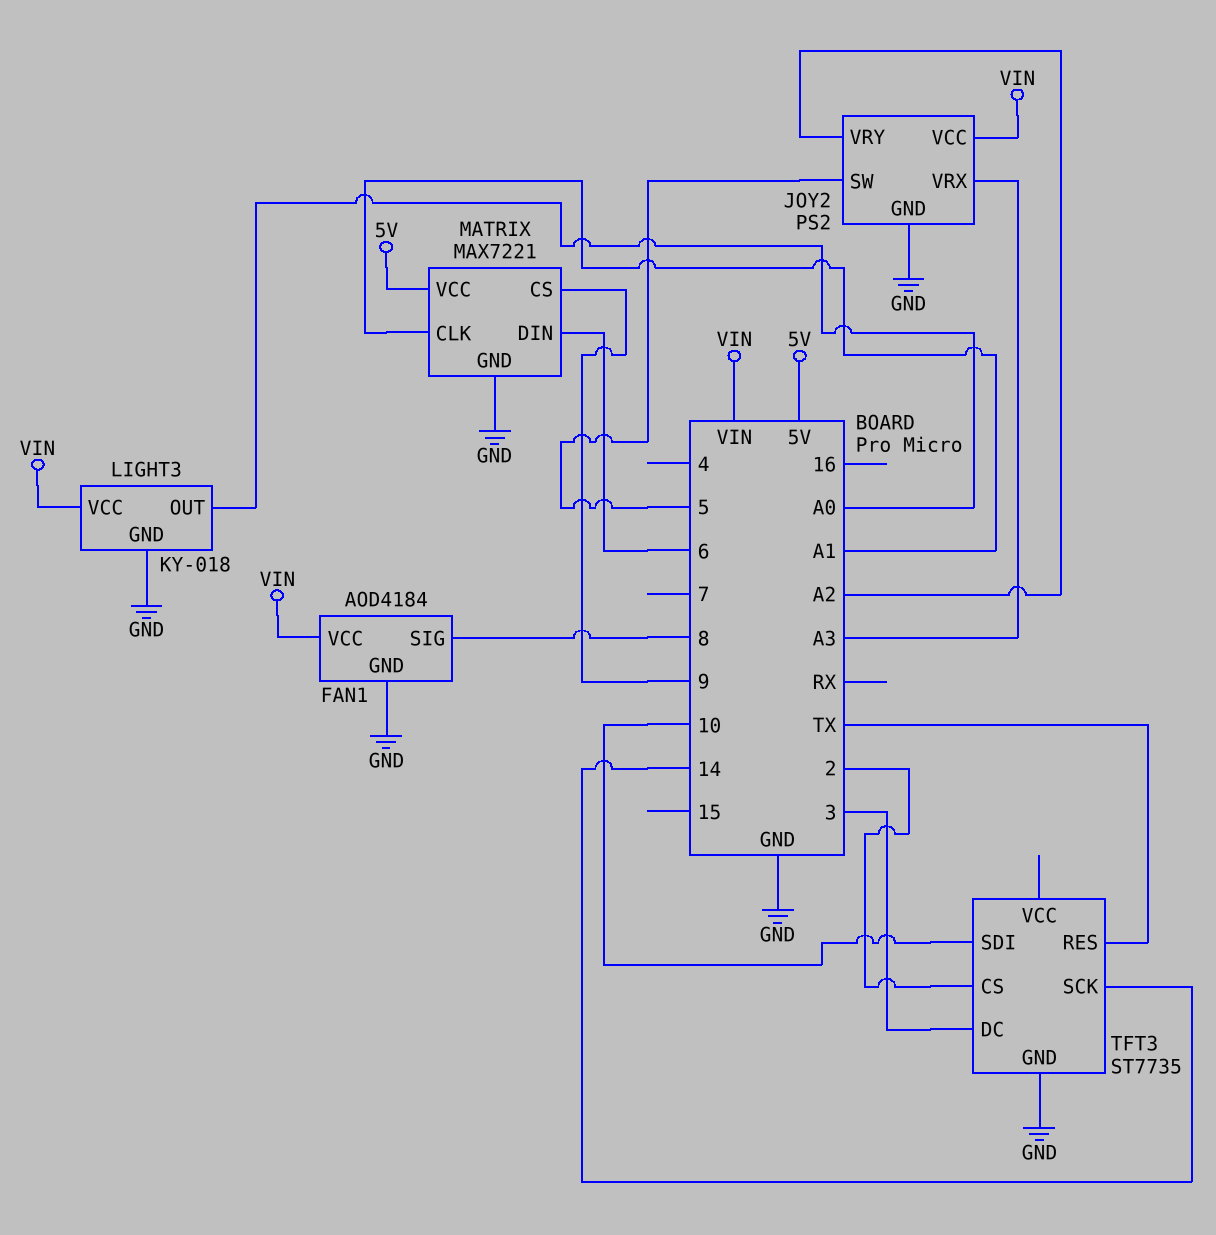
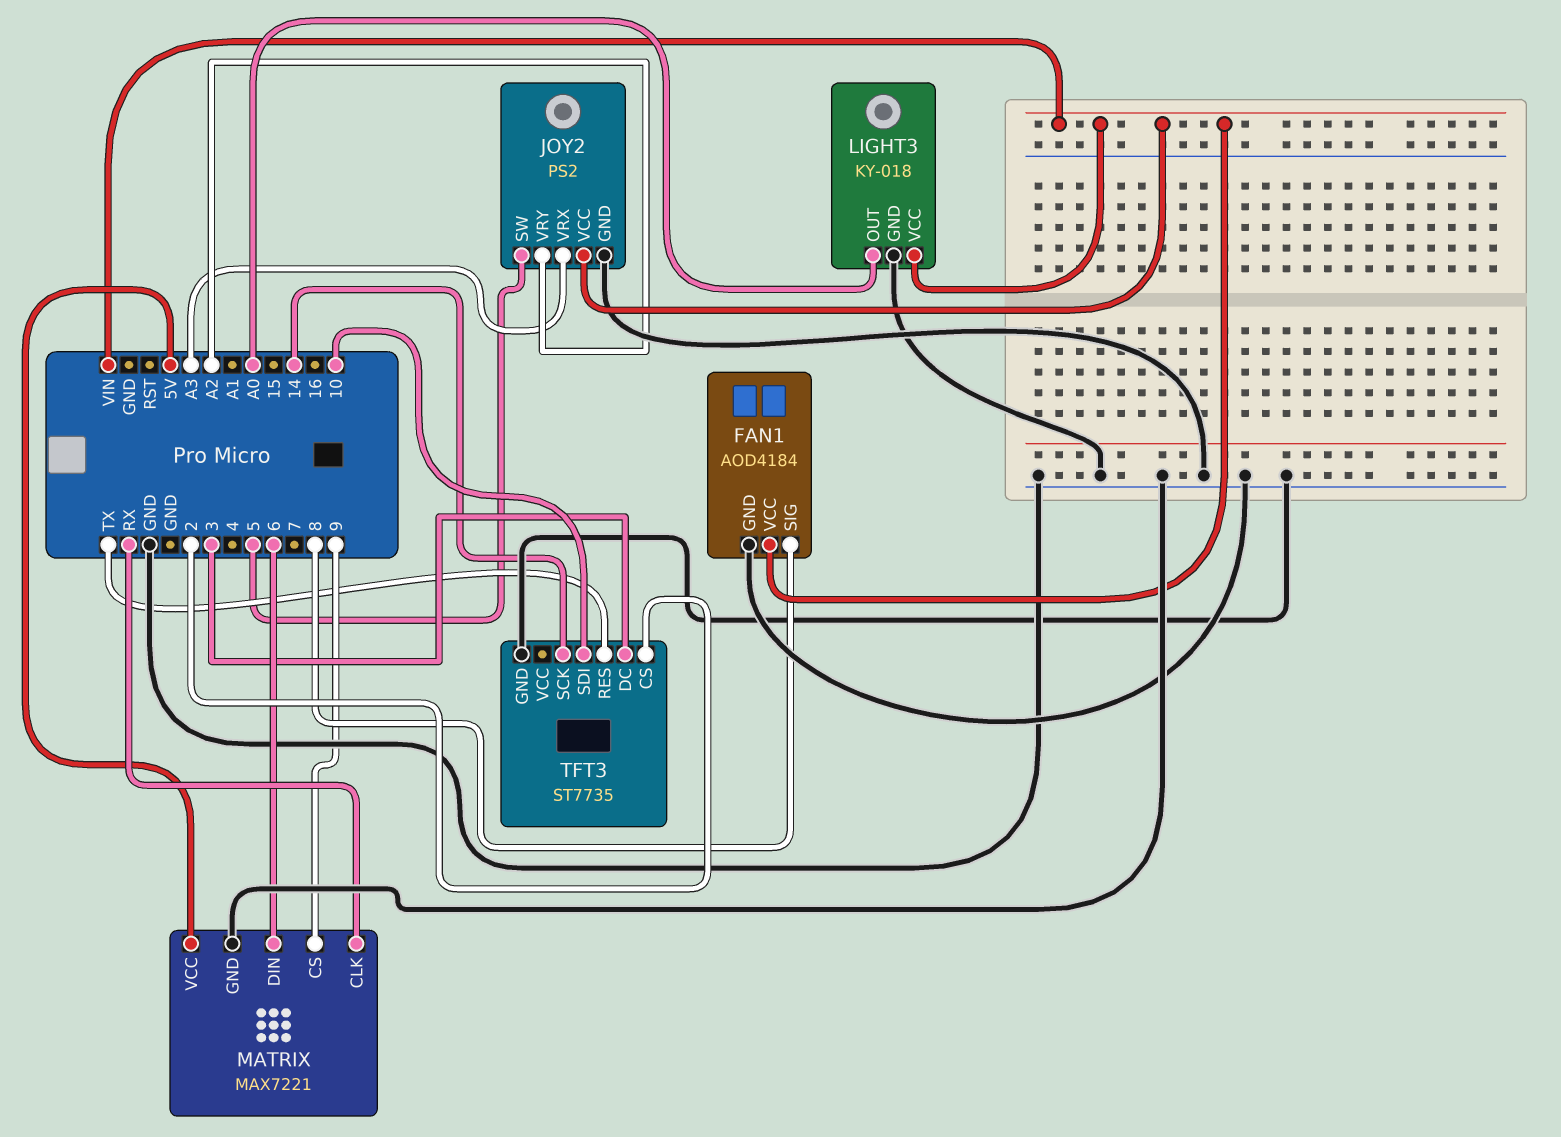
MATRIX pin CLK: A1 -> RX

